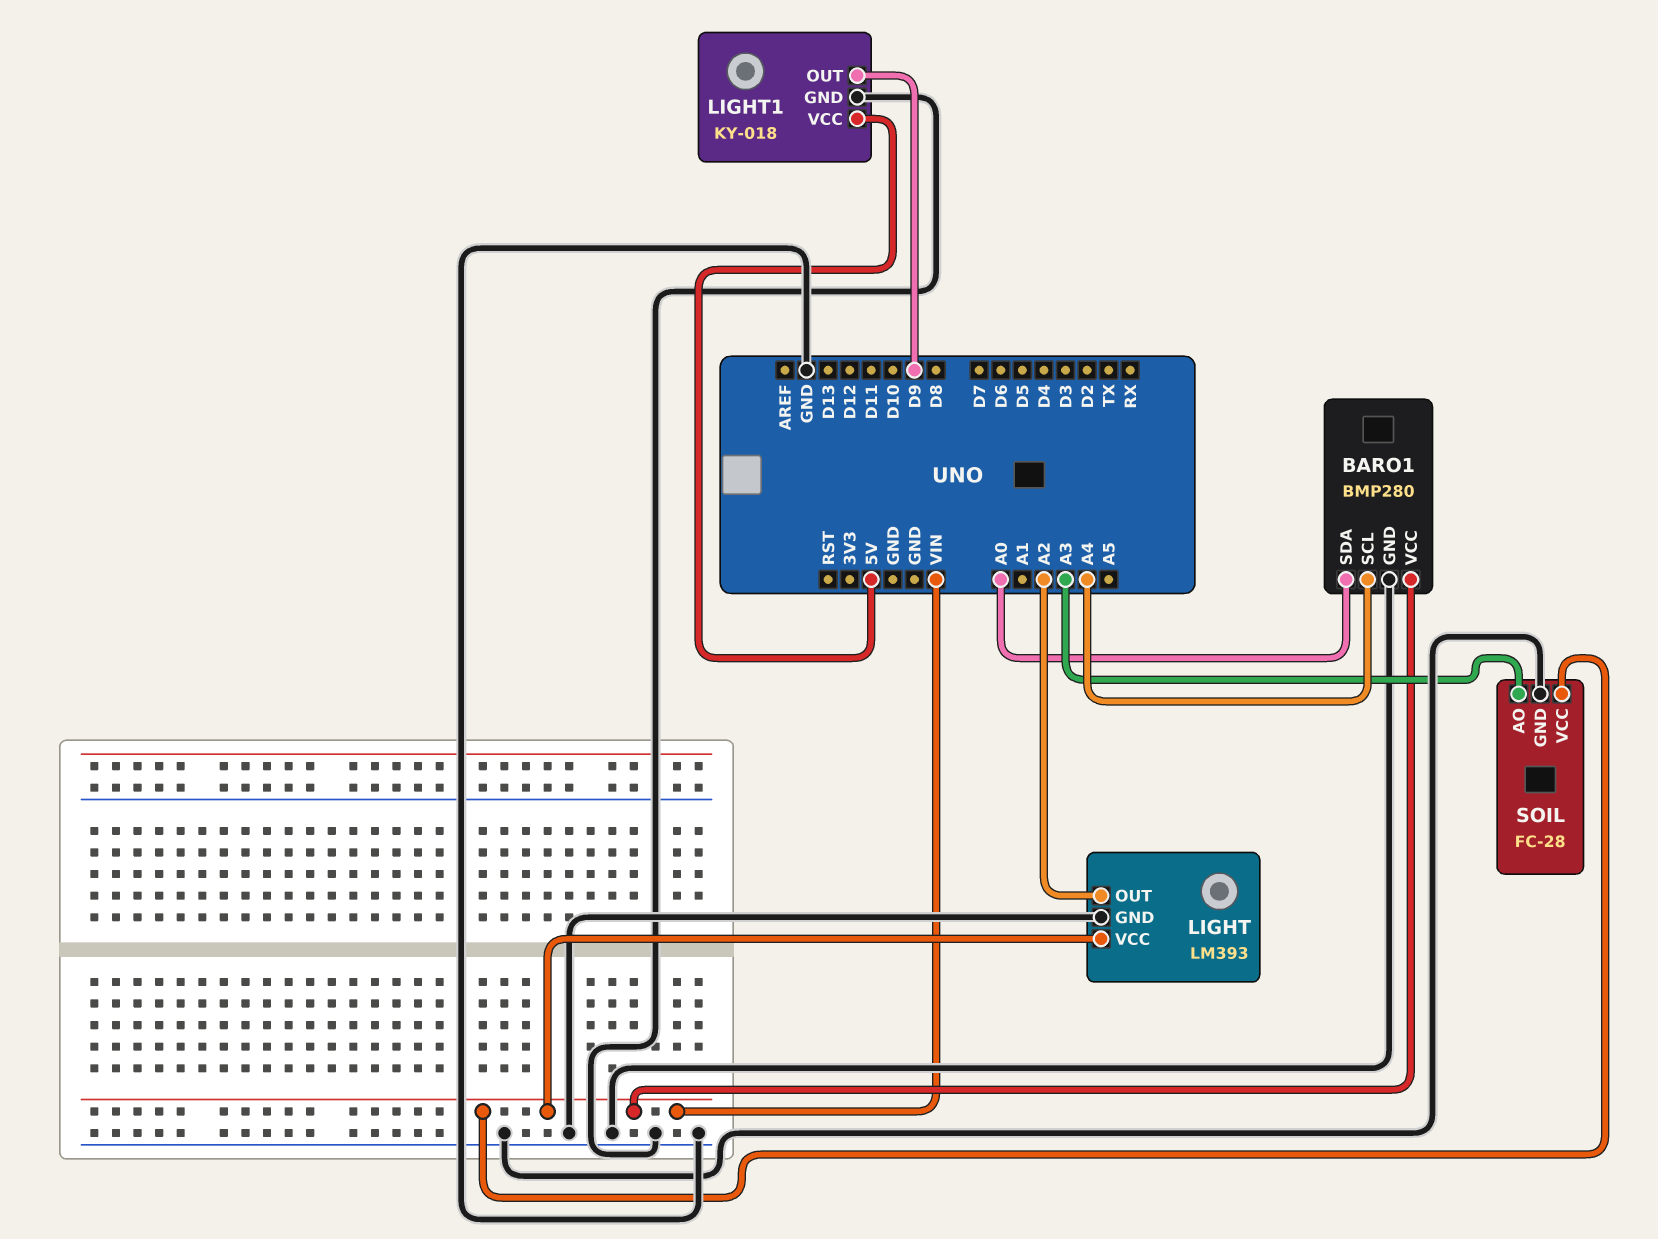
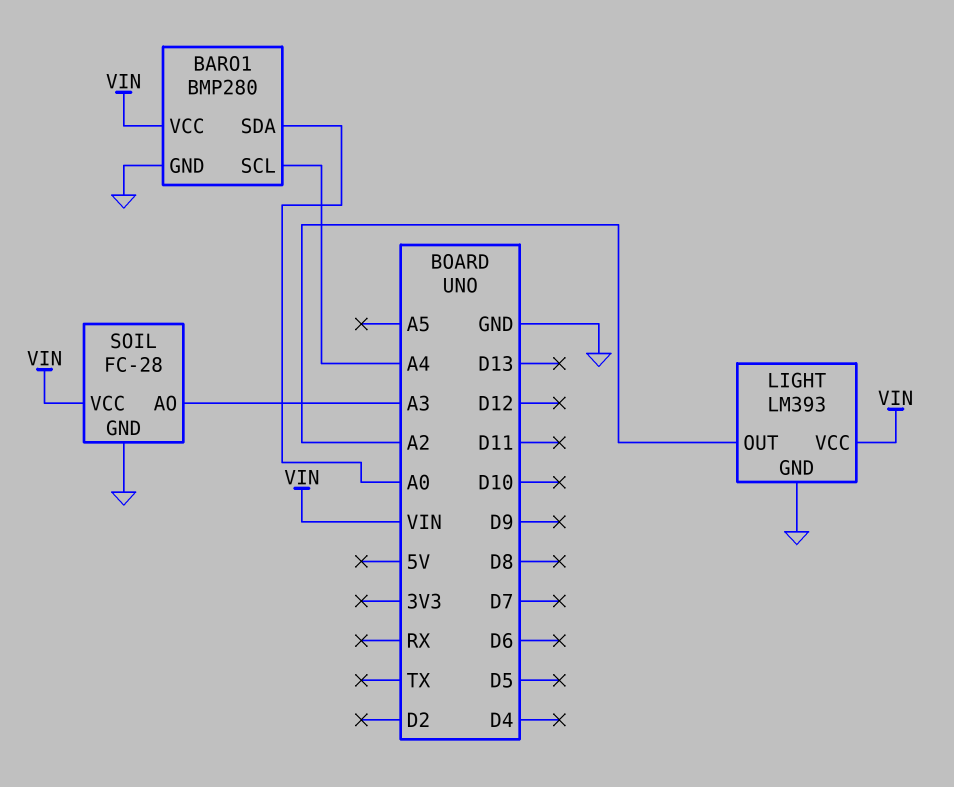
LIGHT1: KY-018 -> none
LIGHT1 pin GND: GND -> none
LIGHT1 pin OUT: D9 -> none
LIGHT1 pin VCC: 5V -> none

